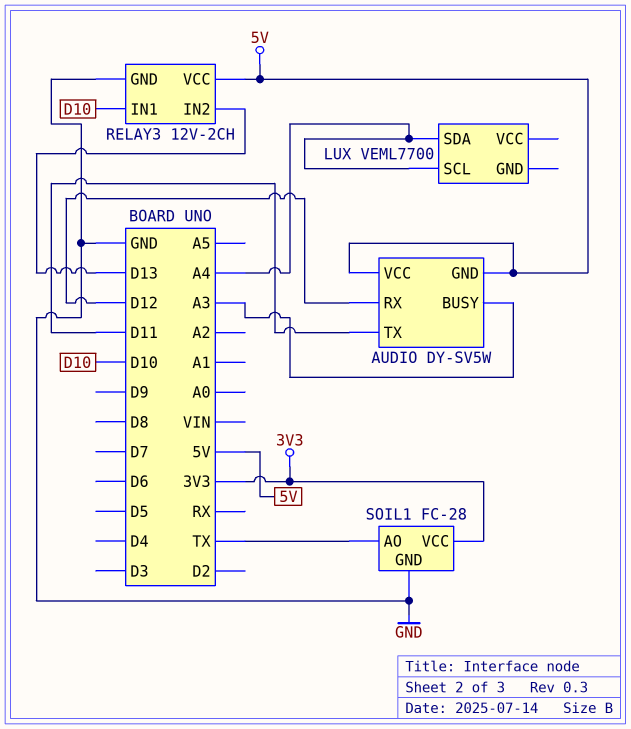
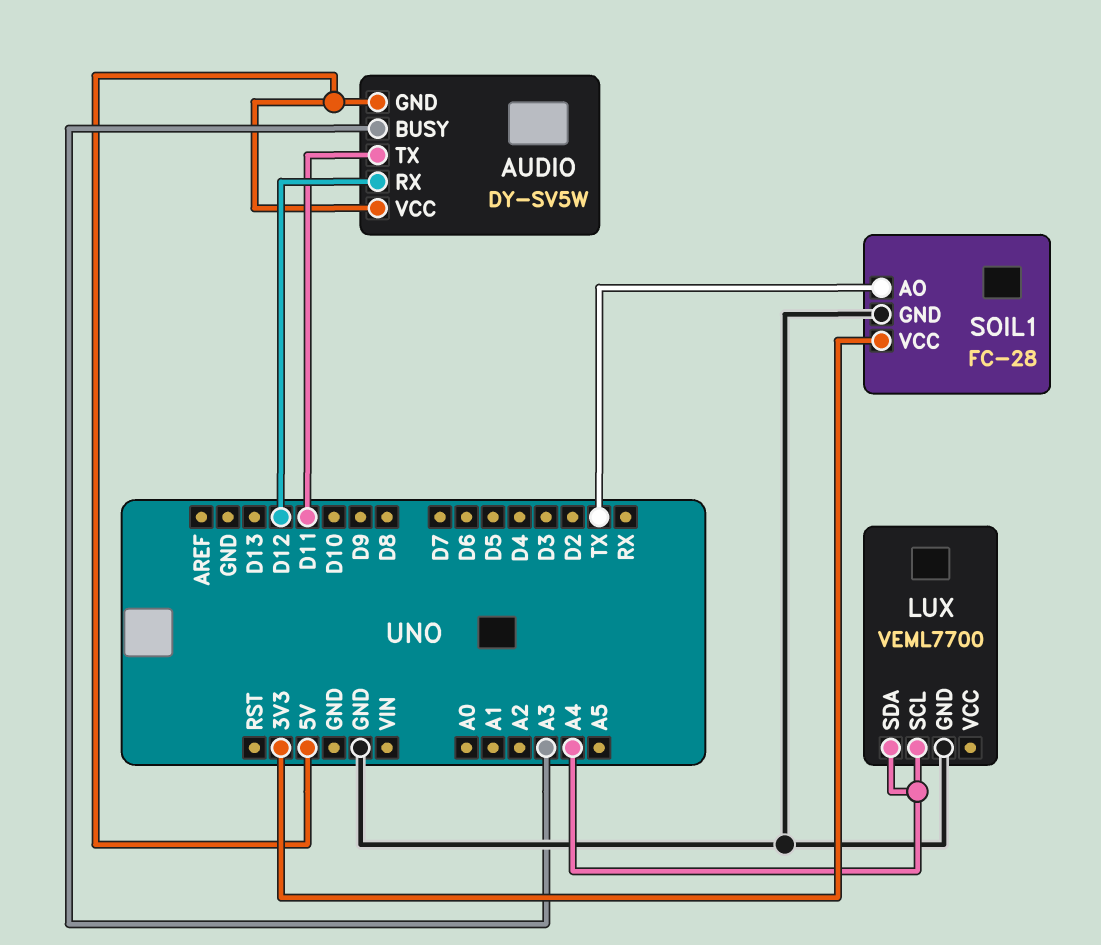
LUX pin GND: none -> GND
RELAY3: 12V-2CH -> none
RELAY3 pin GND: GND -> none
RELAY3 pin IN1: D10 -> none
RELAY3 pin IN2: D13 -> none
RELAY3 pin VCC: 5V -> none

